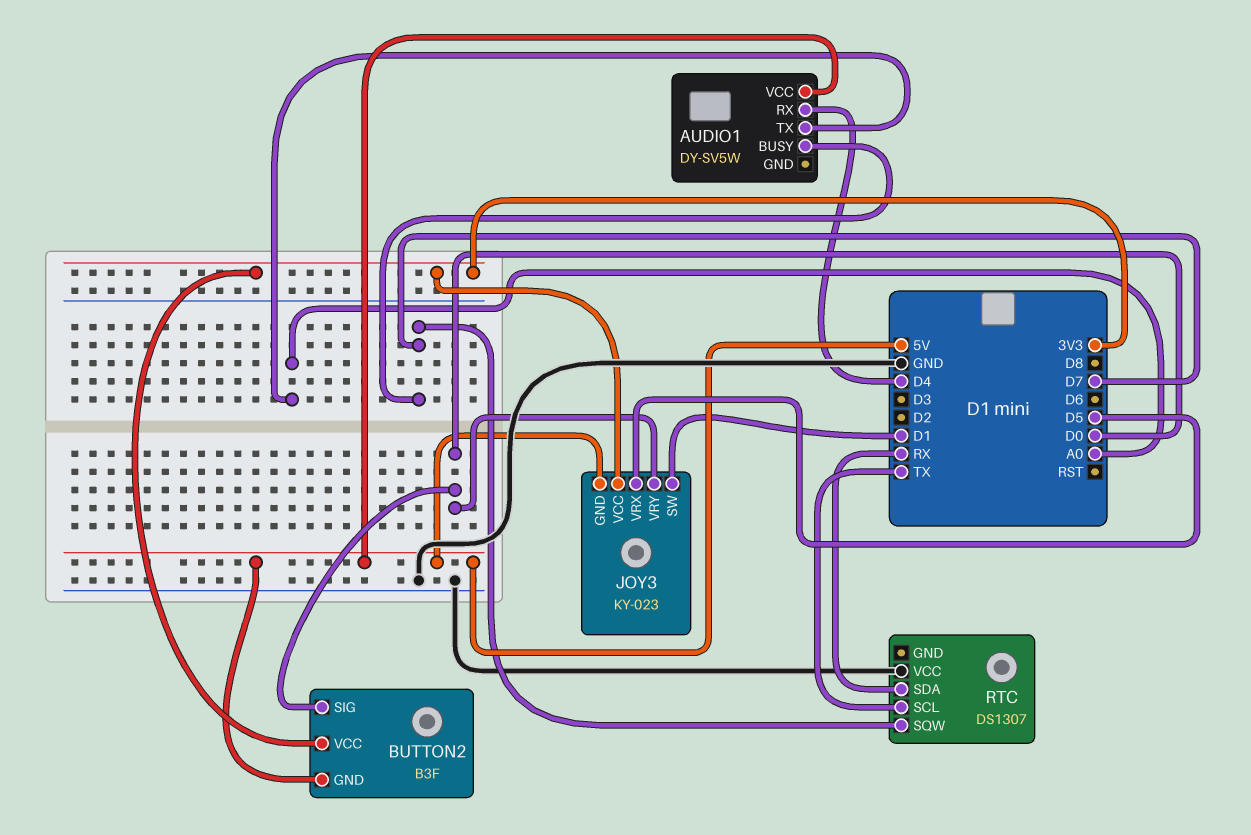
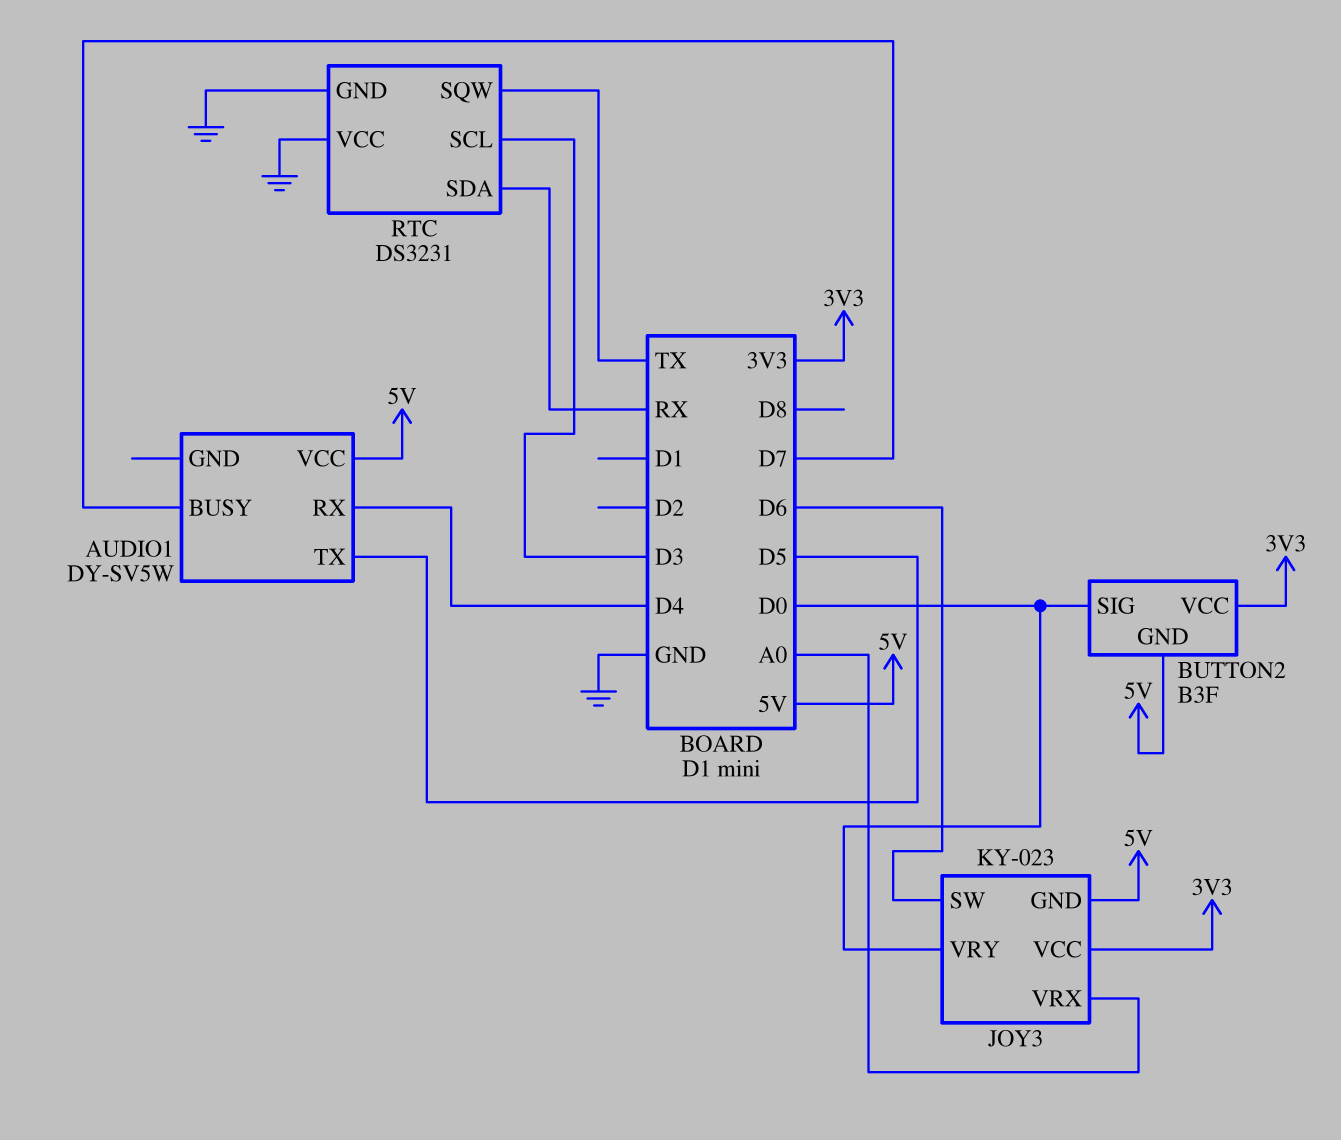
AUDIO1 pin TX: A0 -> D5
JOY3 pin SW: D1 -> D6
JOY3 pin VRX: D5 -> A0
RTC: DS1307 -> DS3231
RTC pin GND: none -> GND
RTC pin SCL: TX -> D3
RTC pin SQW: D7 -> TX

